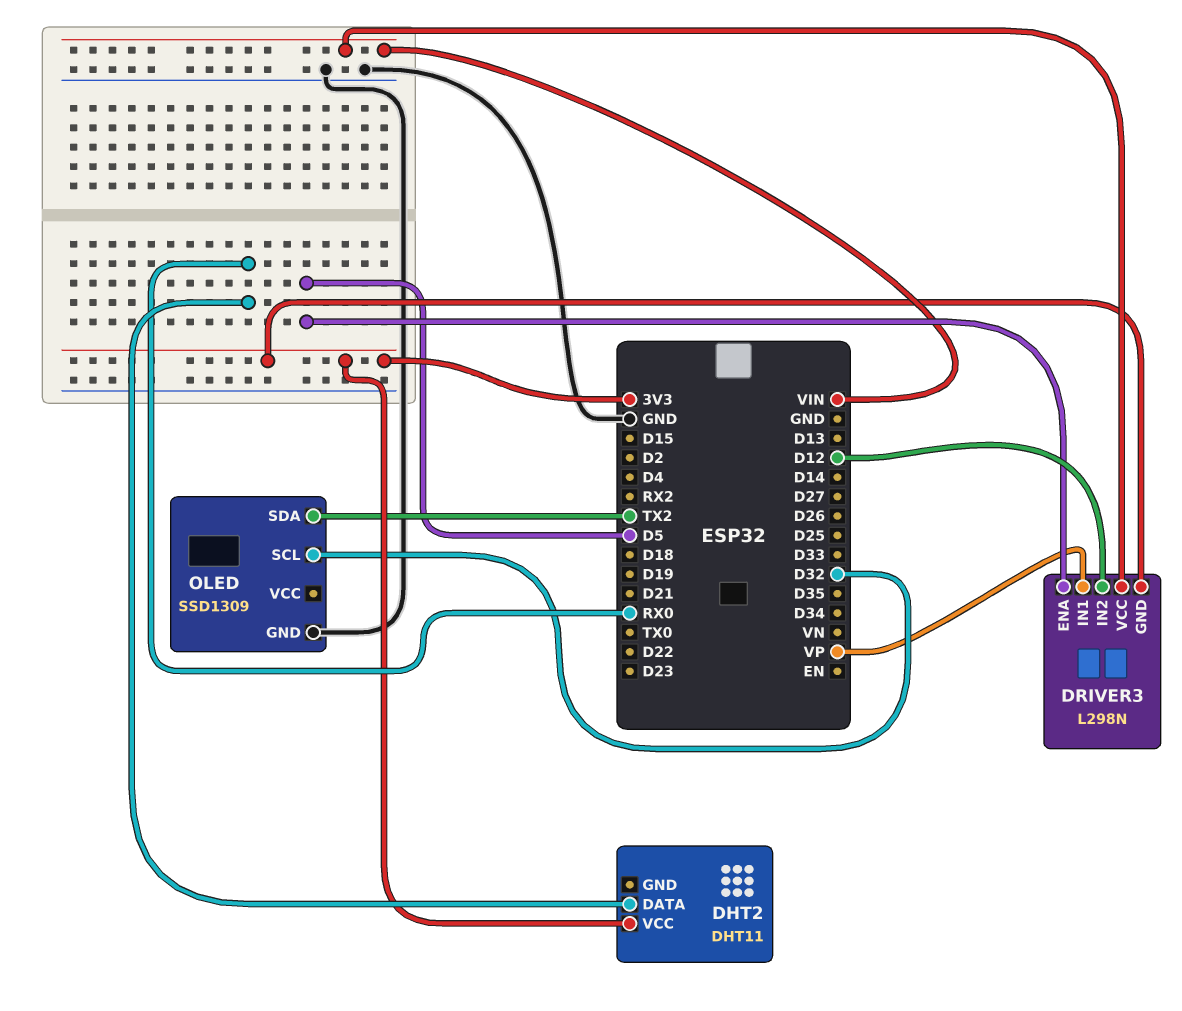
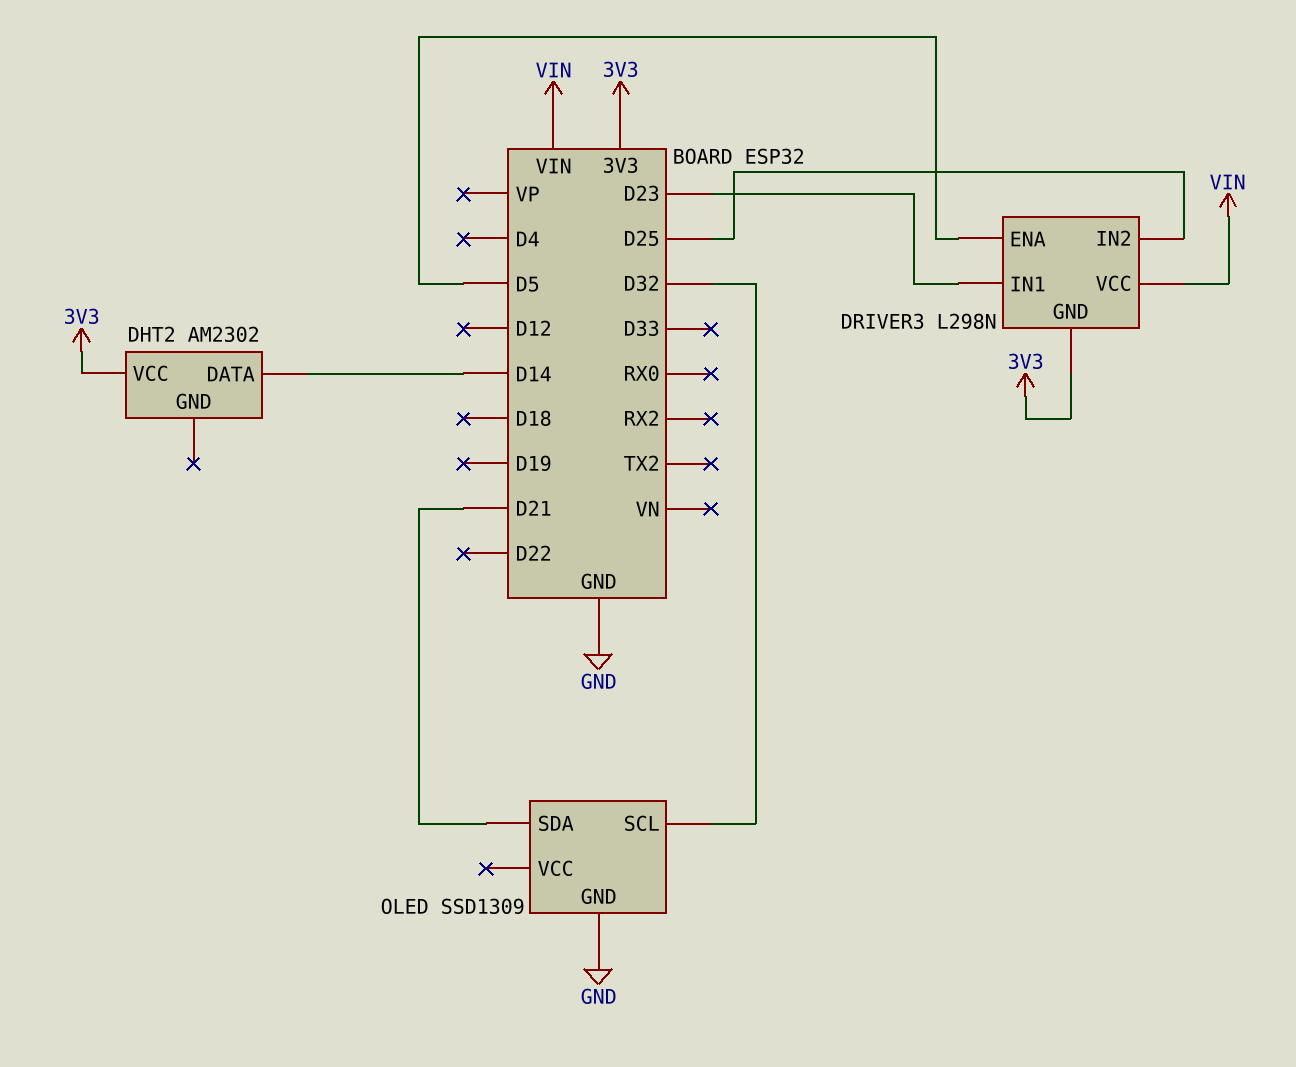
DHT2: DHT11 -> AM2302
DHT2 pin DATA: RX0 -> D14
DRIVER3 pin IN1: VP -> D23
DRIVER3 pin IN2: D12 -> D25
OLED pin SDA: TX2 -> D21

